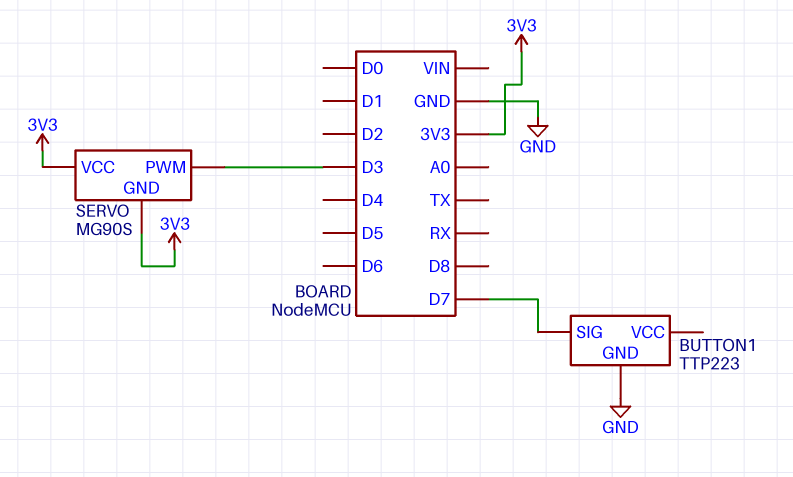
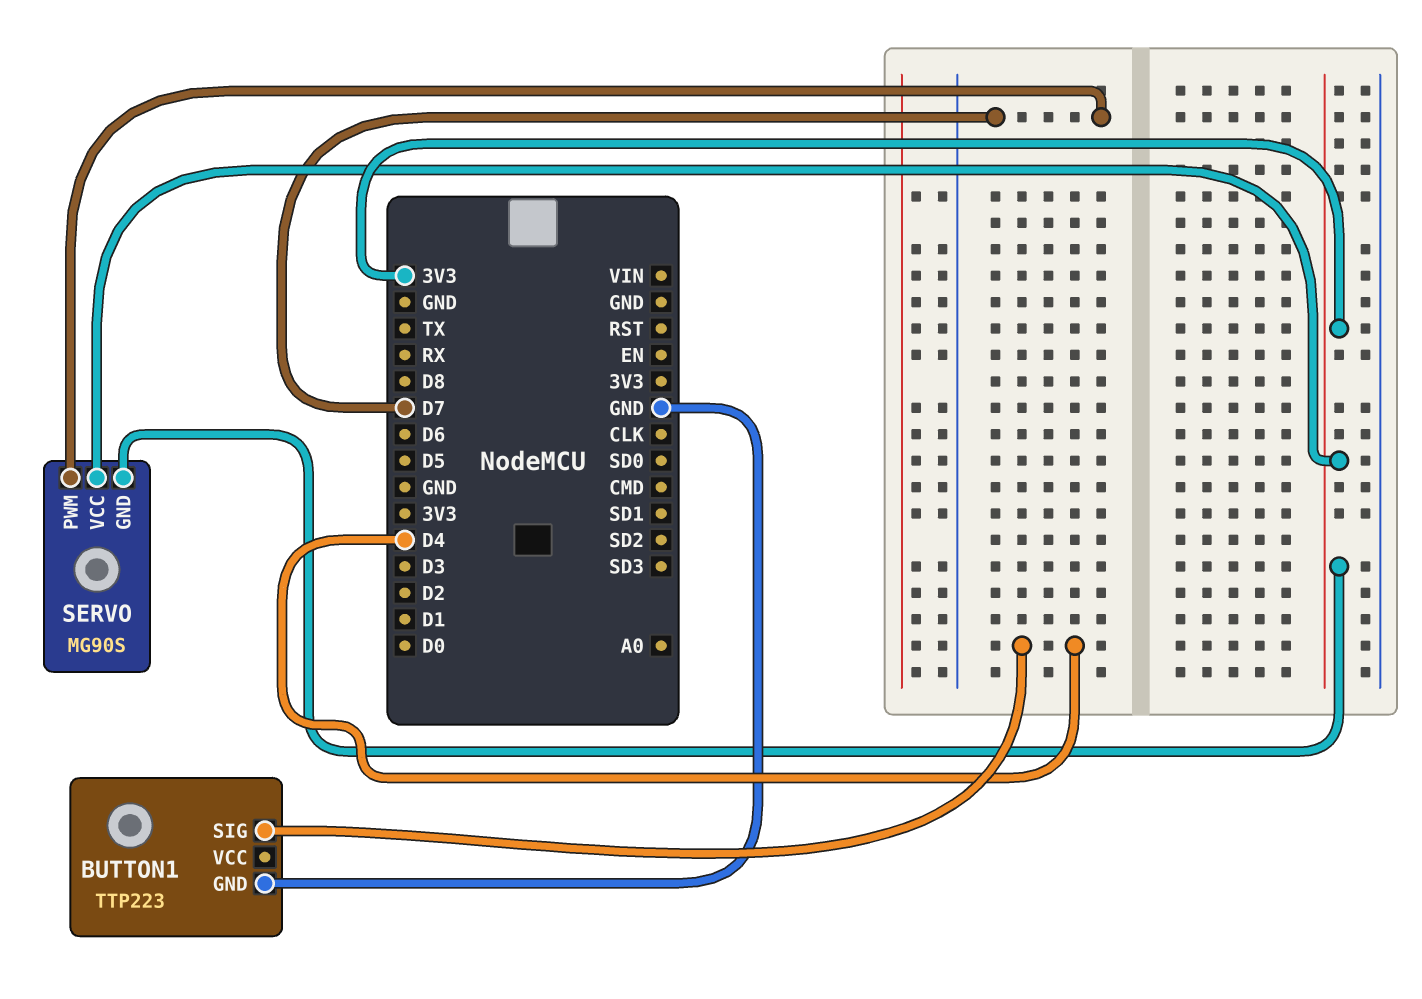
BUTTON1 pin SIG: D7 -> D4
SERVO pin PWM: D3 -> D7

